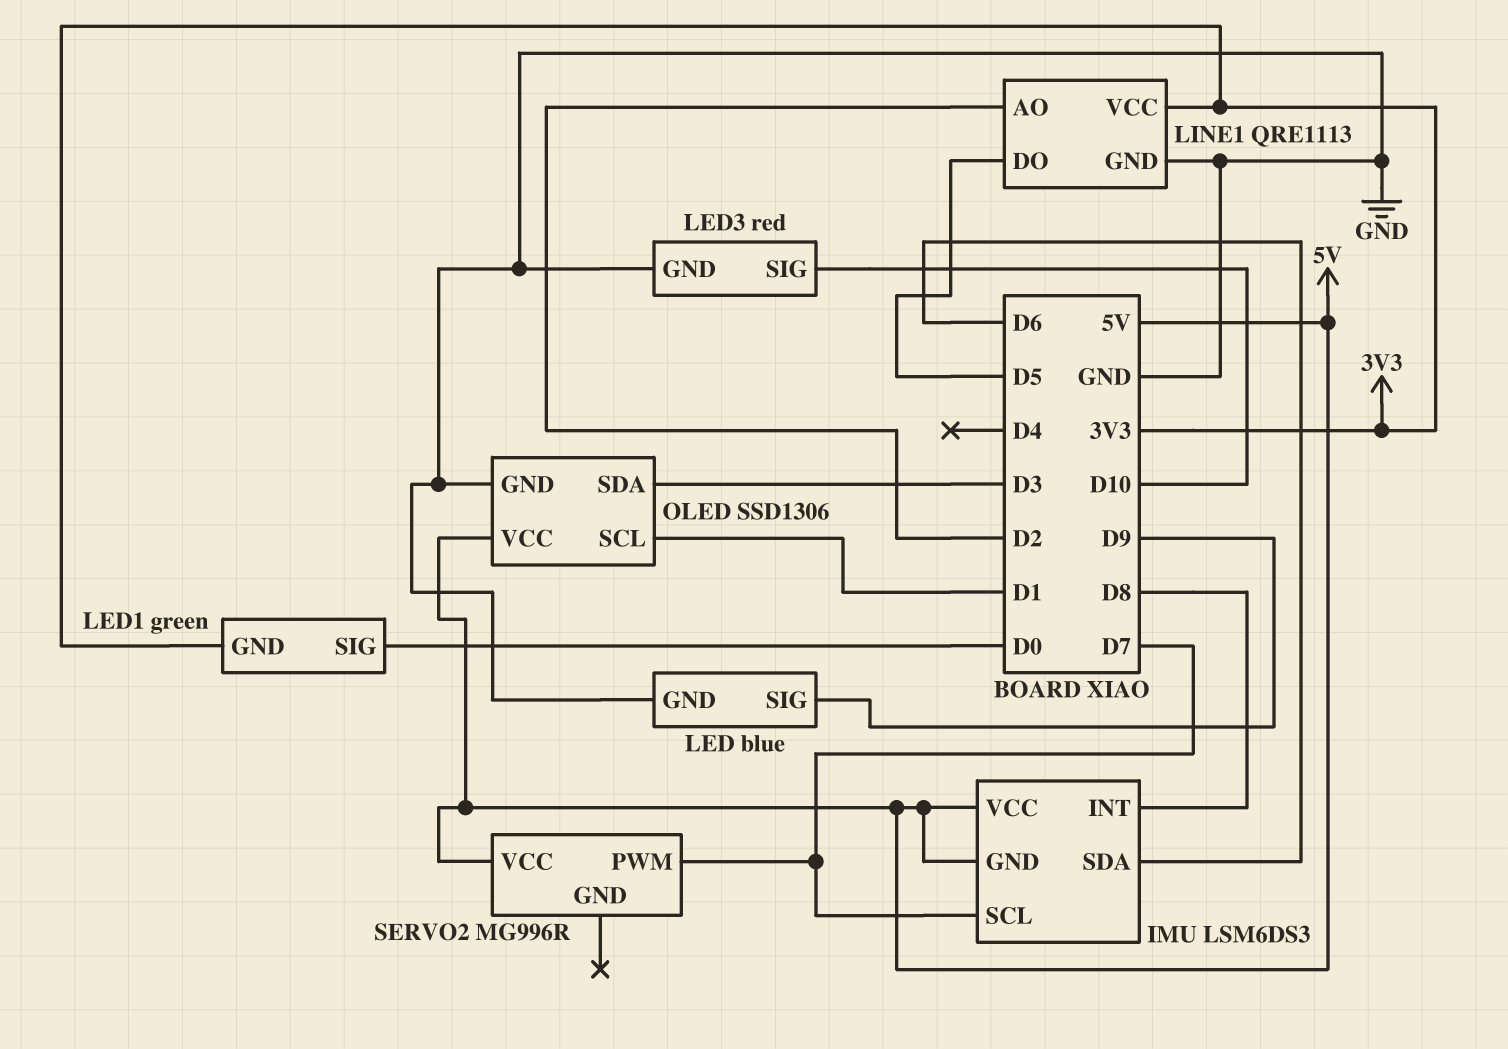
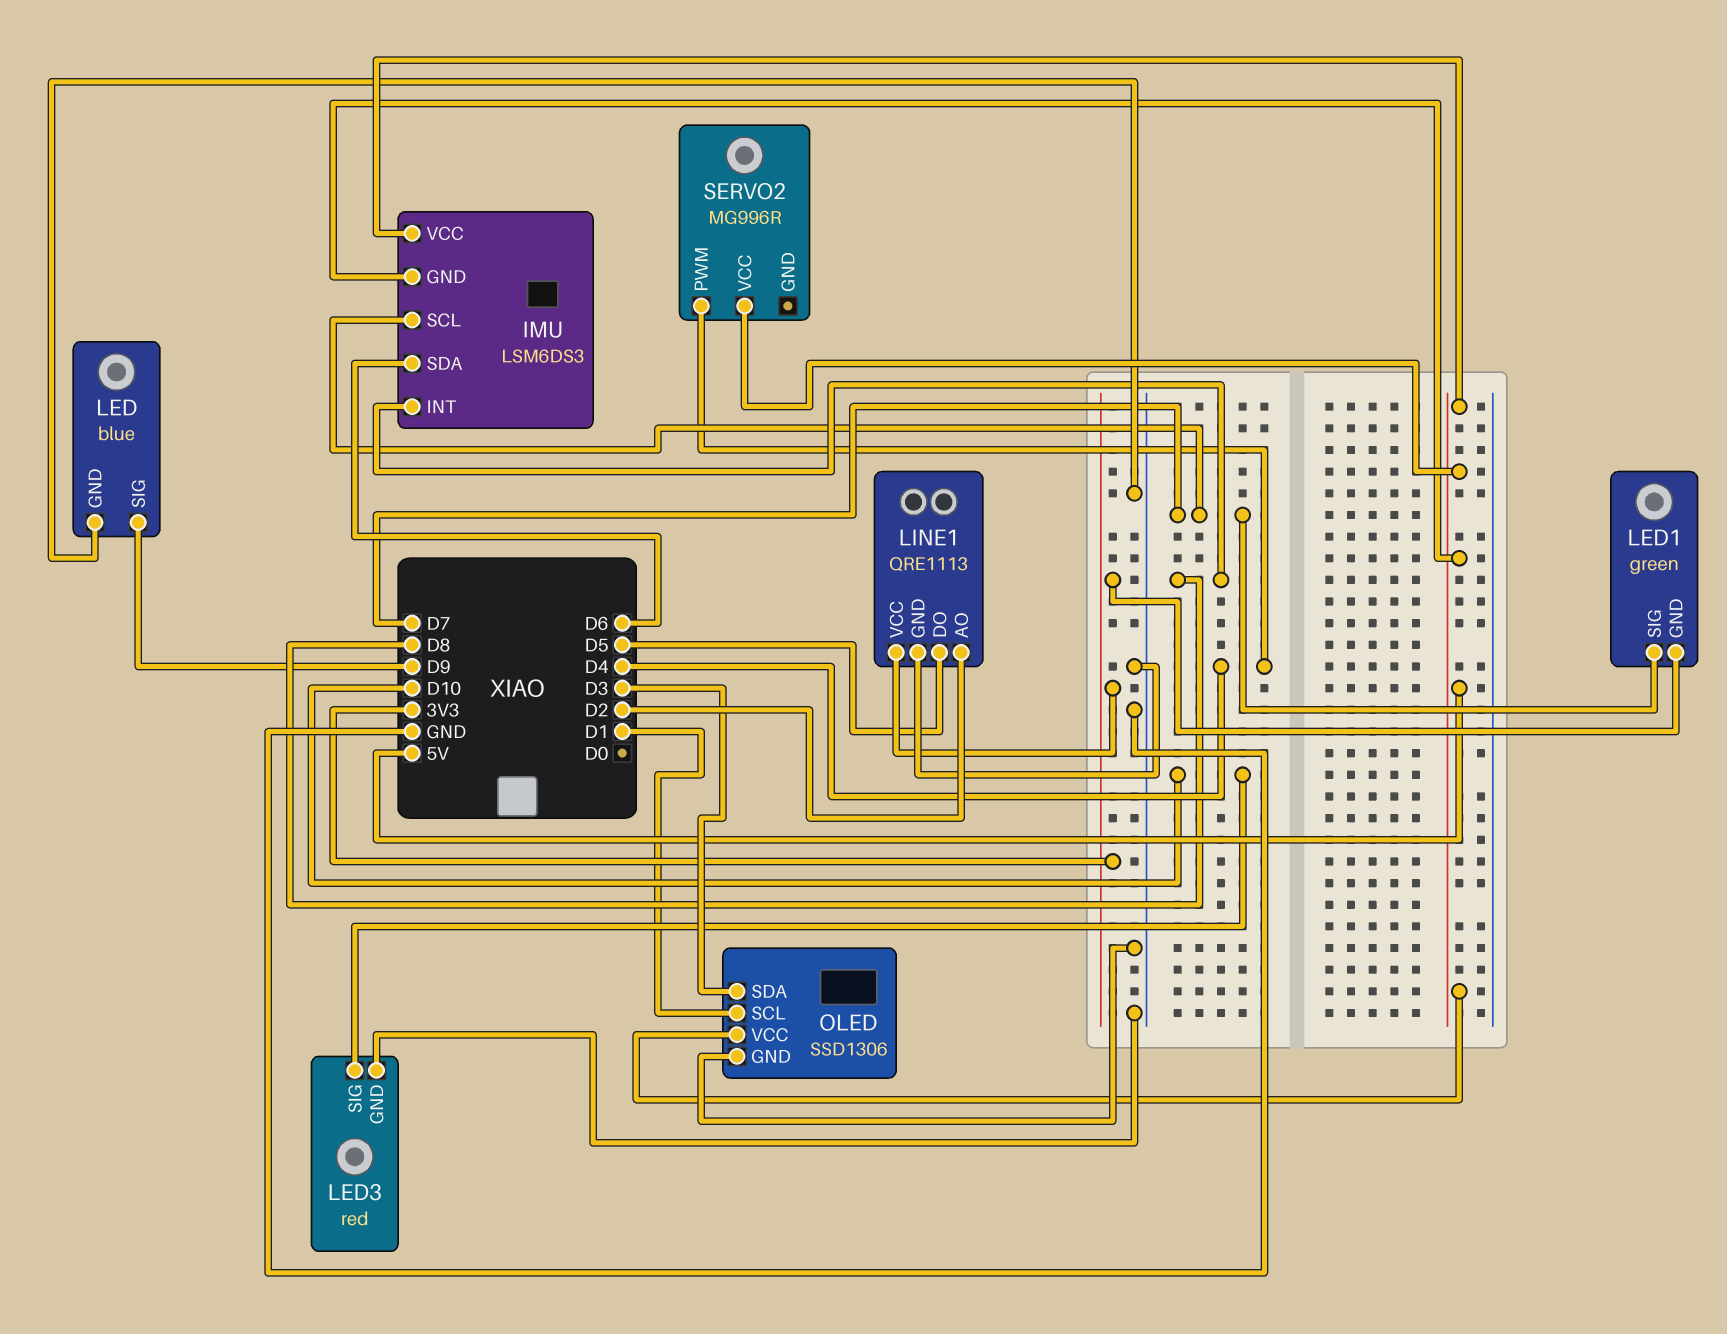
LED1 pin SIG: D0 -> D7
SERVO2 pin PWM: D7 -> D4

